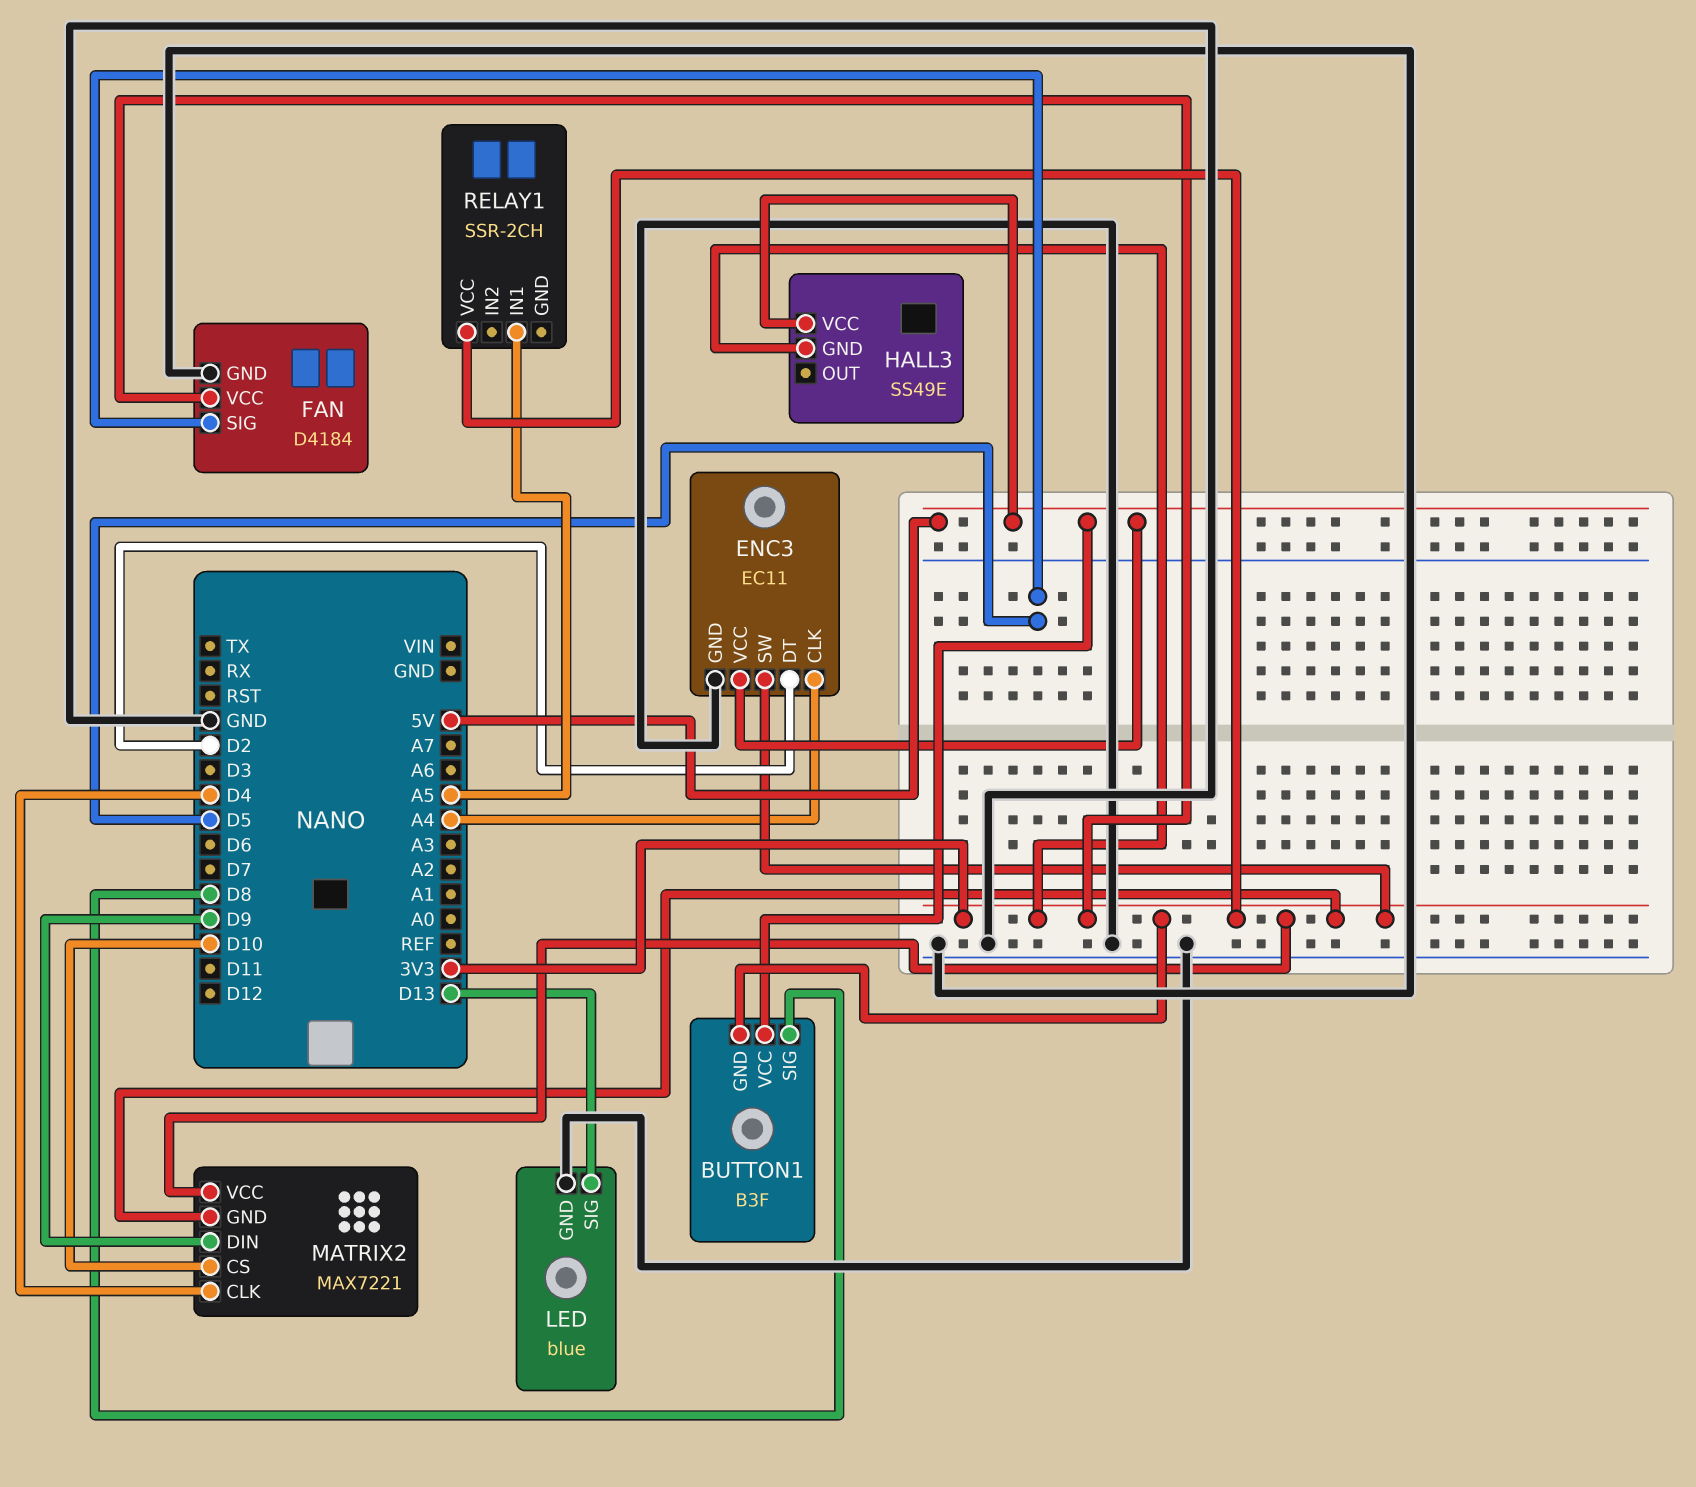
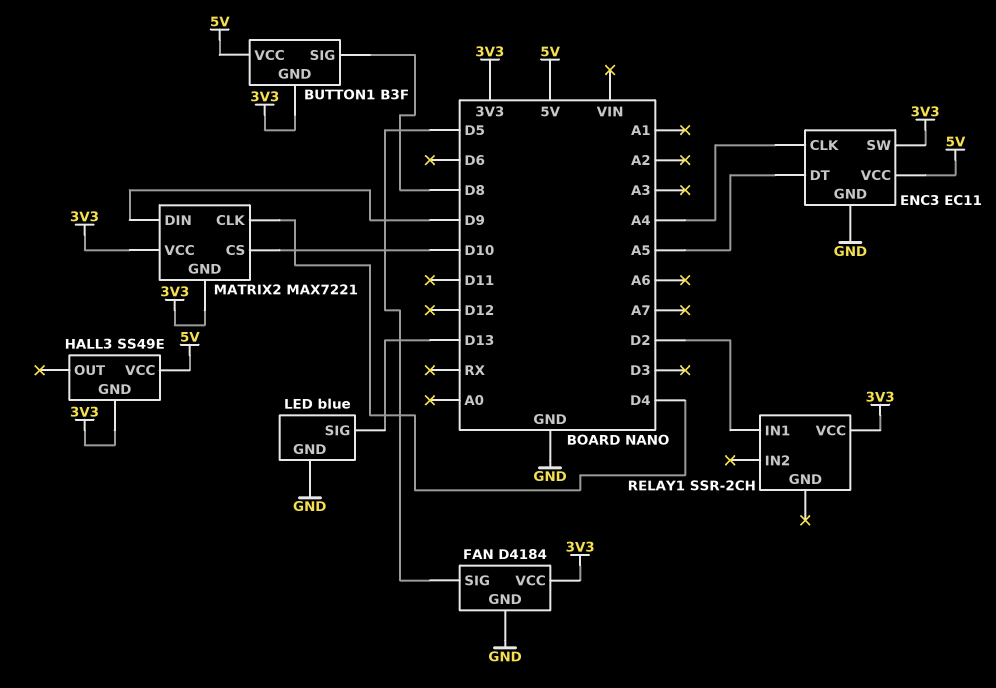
ENC3 pin DT: D2 -> A5
RELAY1 pin IN1: A5 -> D2

